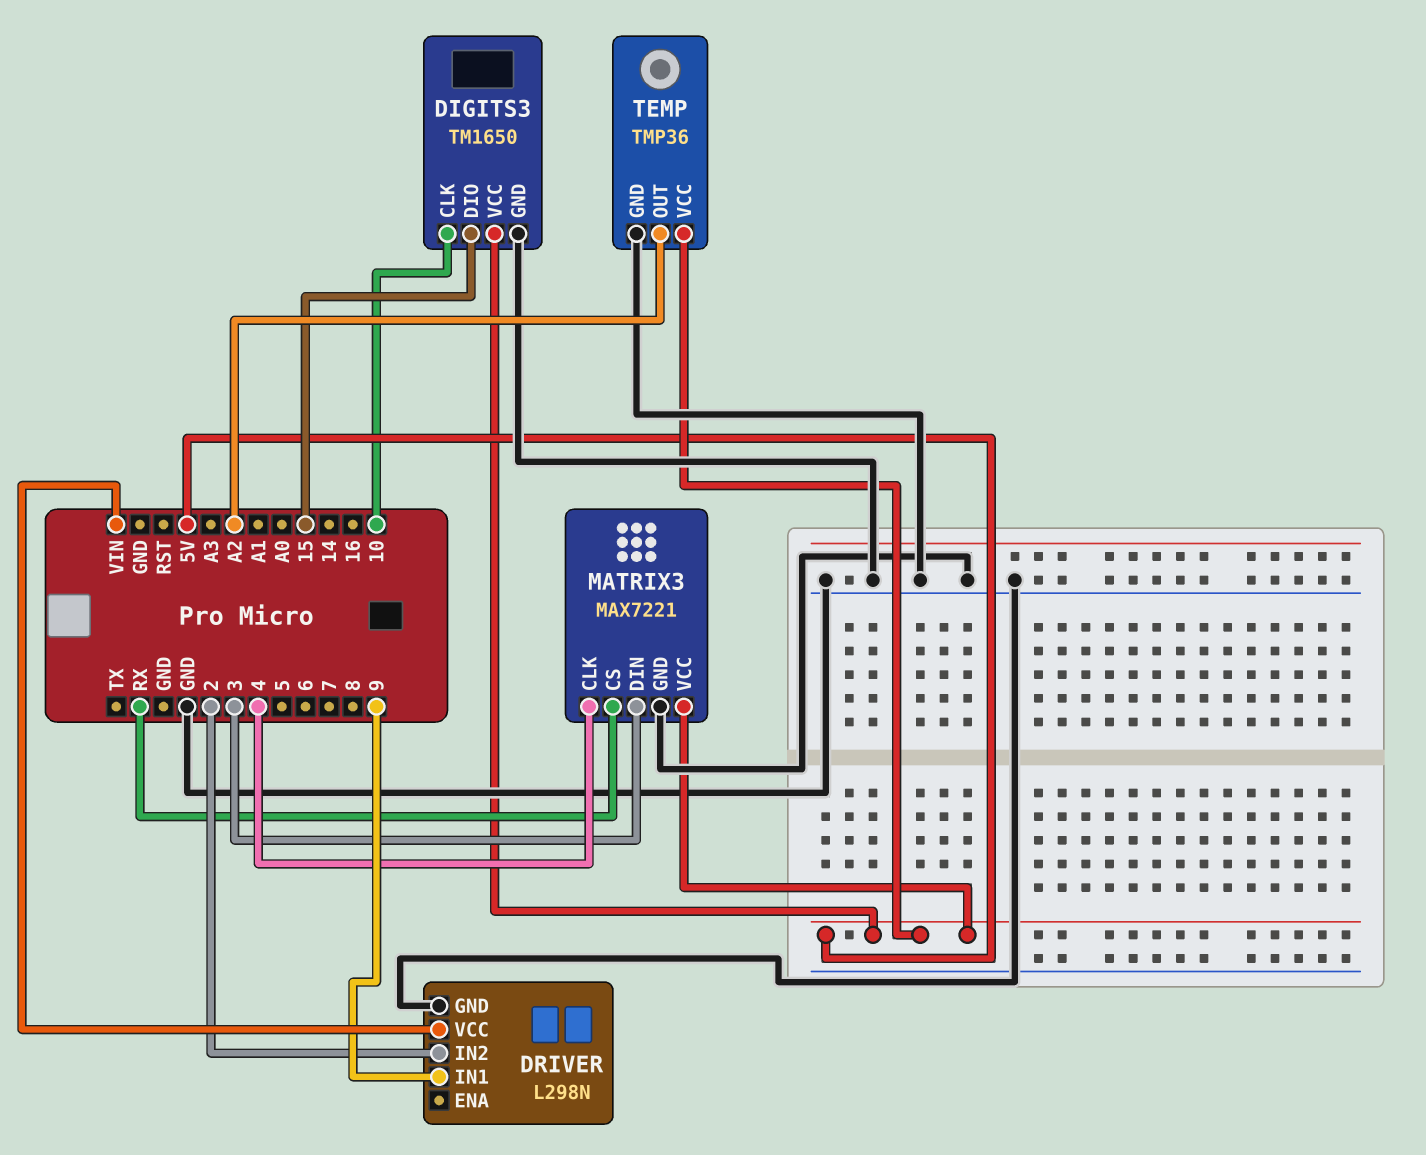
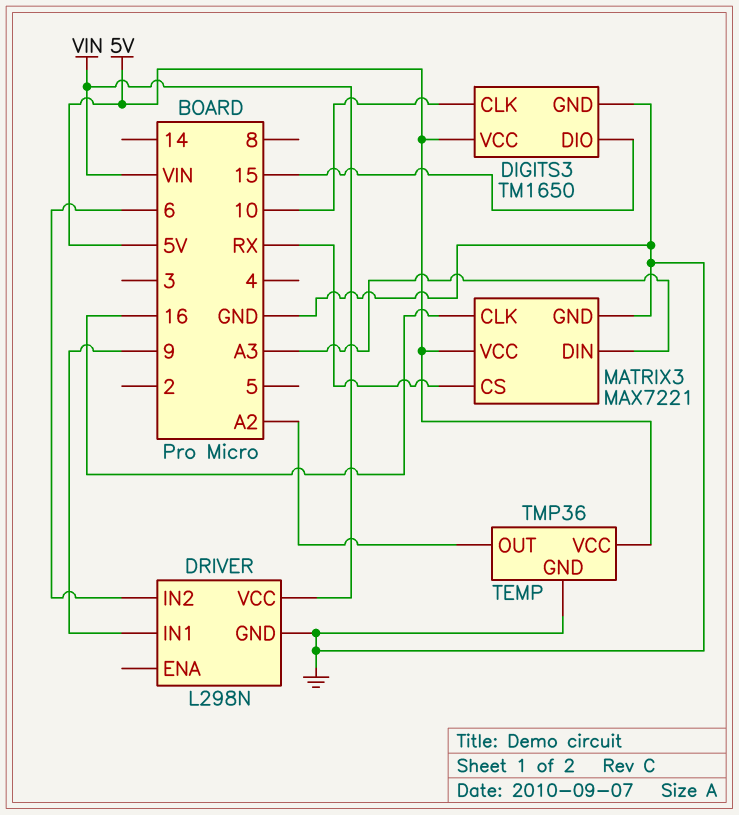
DRIVER pin IN2: 2 -> 6
MATRIX3 pin CLK: 4 -> 16
MATRIX3 pin DIN: 3 -> A3

